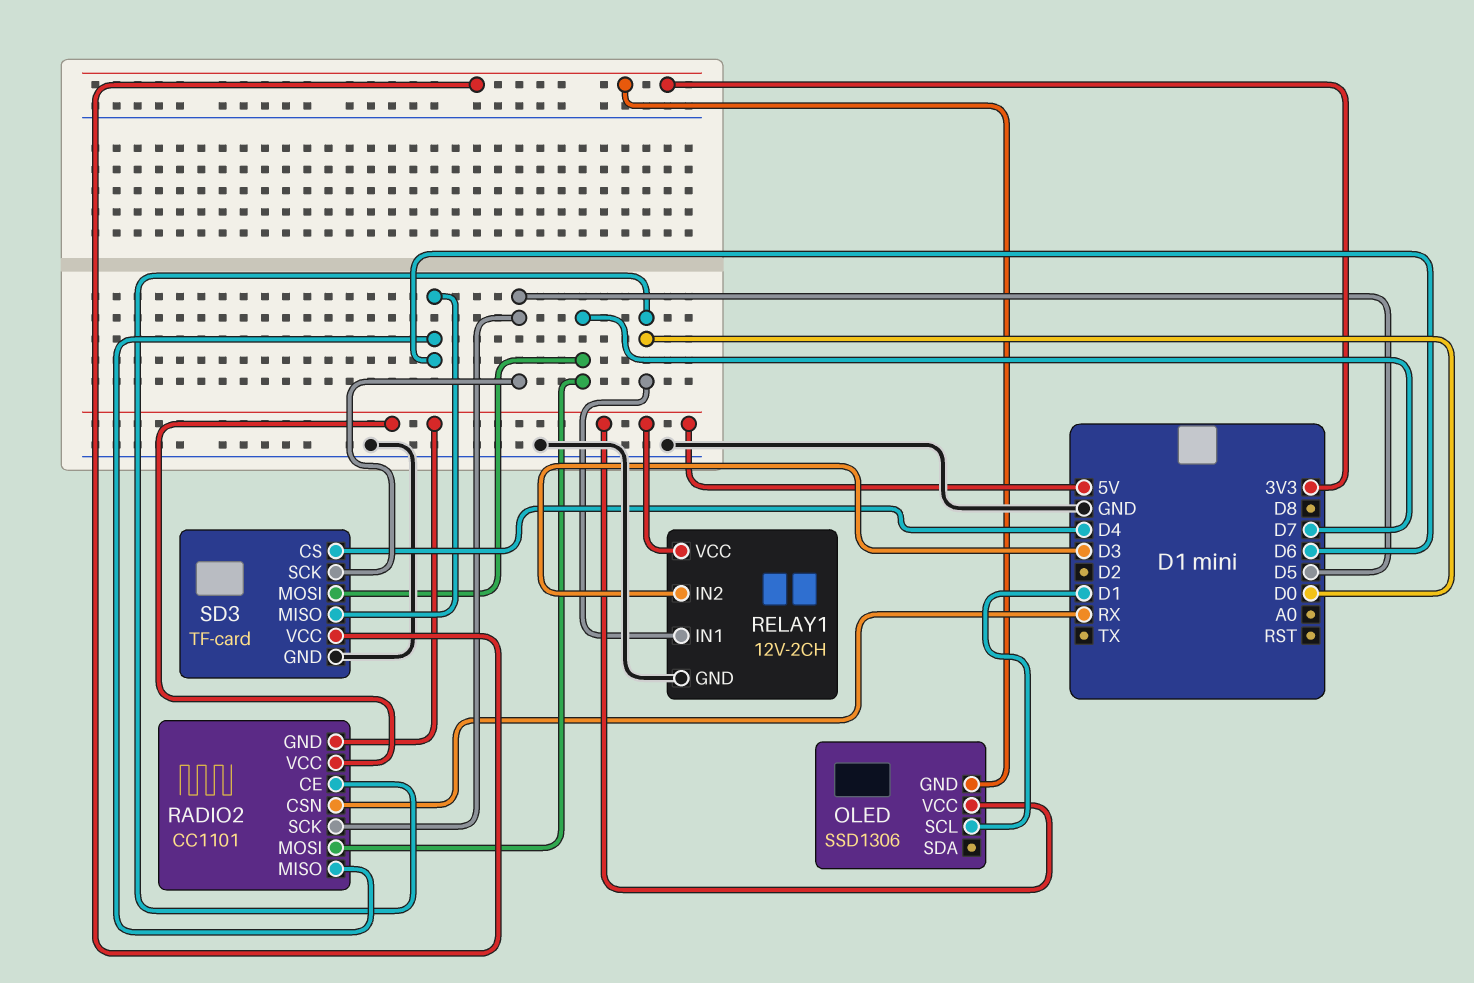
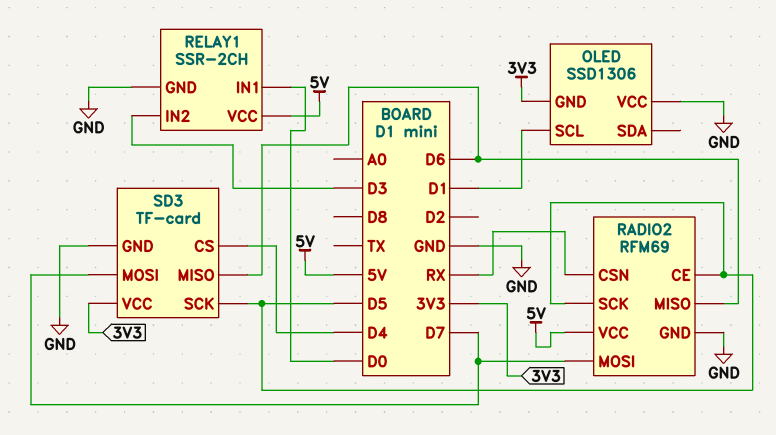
OLED pin VCC: 5V -> GND
RADIO2: CC1101 -> RFM69
RADIO2 pin CE: D0 -> D5
RADIO2 pin GND: 5V -> GND
RELAY1: 12V-2CH -> SSR-2CH

